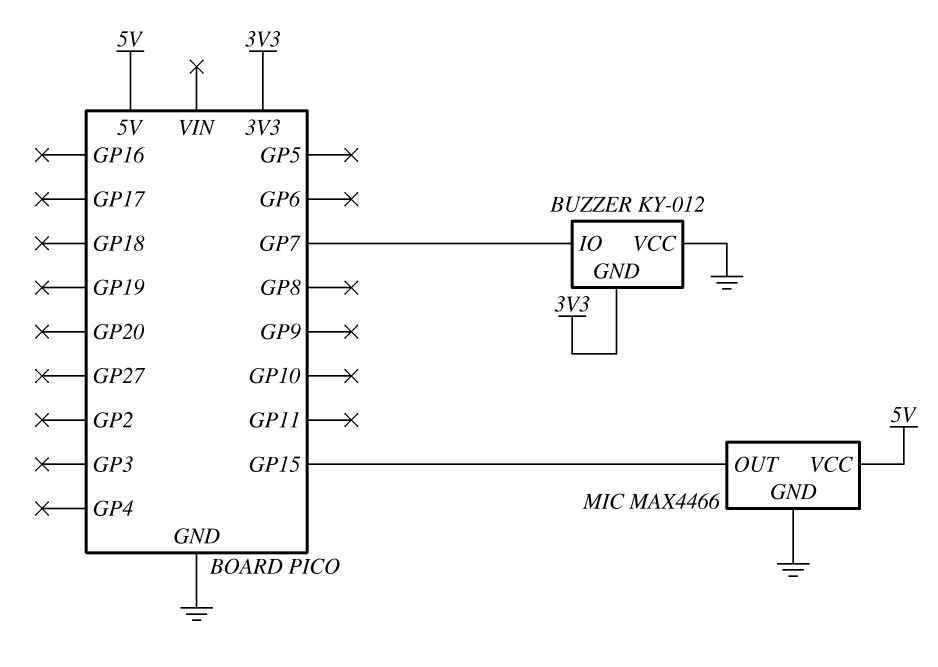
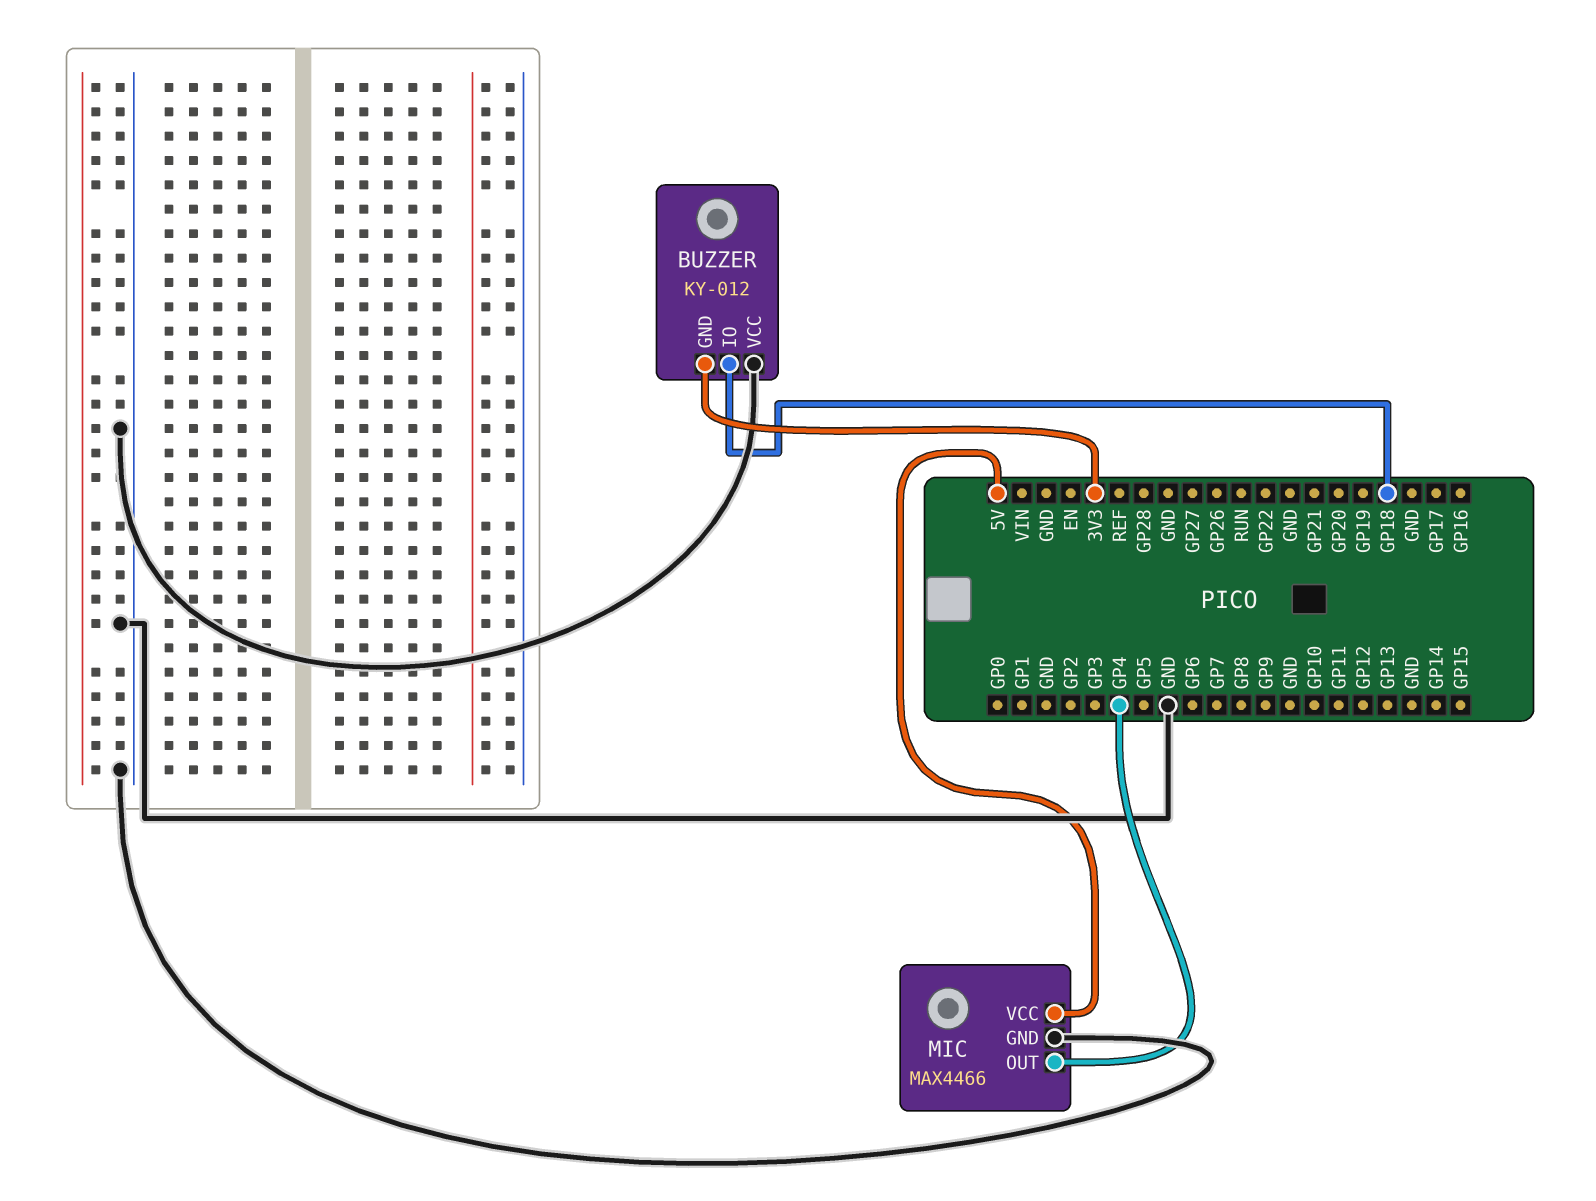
BUZZER pin IO: GP7 -> GP18
MIC pin OUT: GP15 -> GP4

